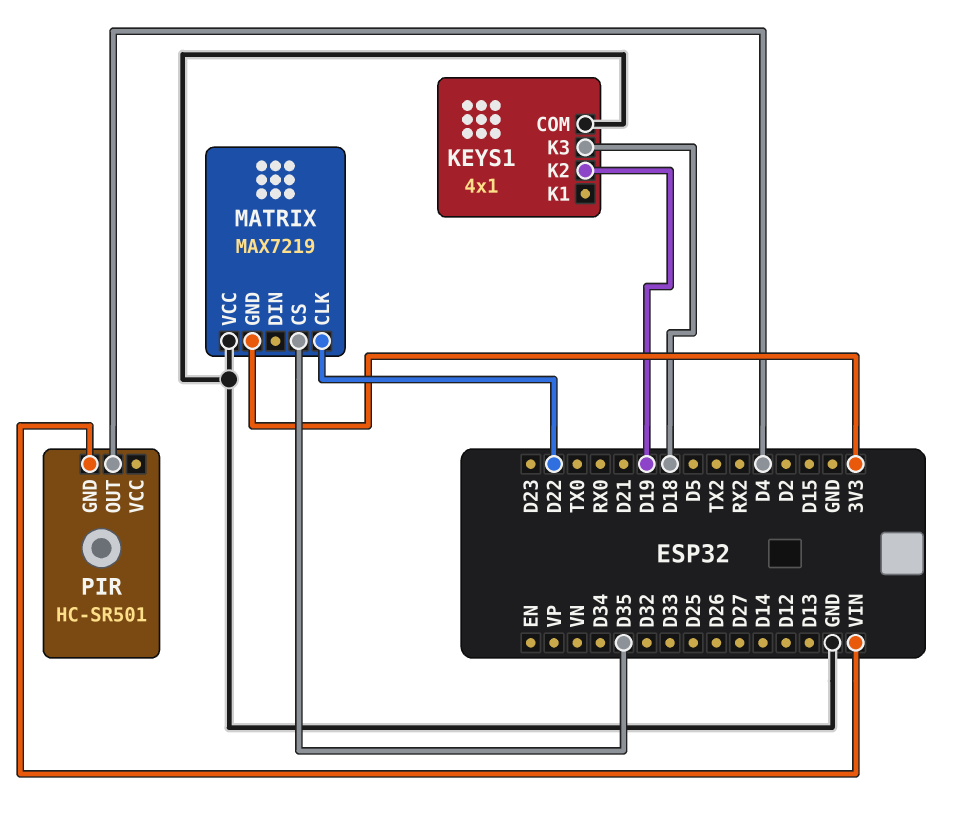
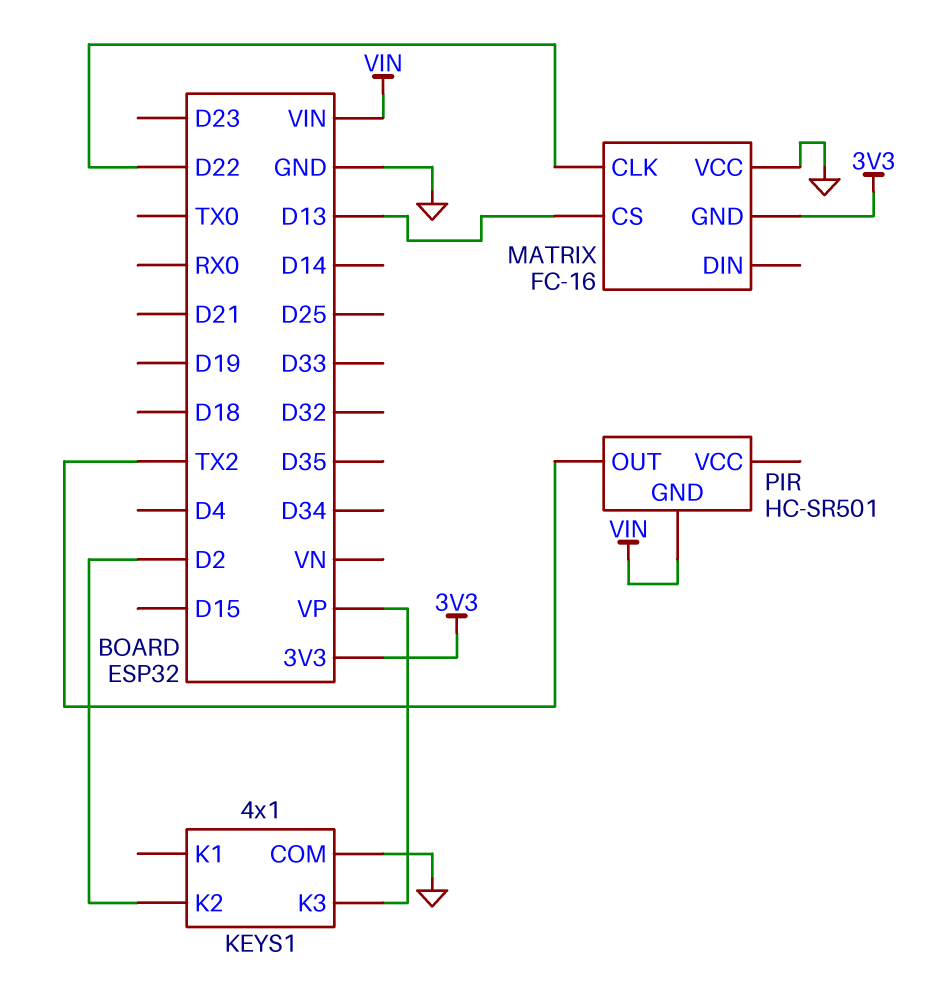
KEYS1 pin K2: D19 -> D2
KEYS1 pin K3: D18 -> VP
MATRIX: MAX7219 -> FC-16
MATRIX pin CS: D35 -> D13
PIR pin OUT: D4 -> TX2

